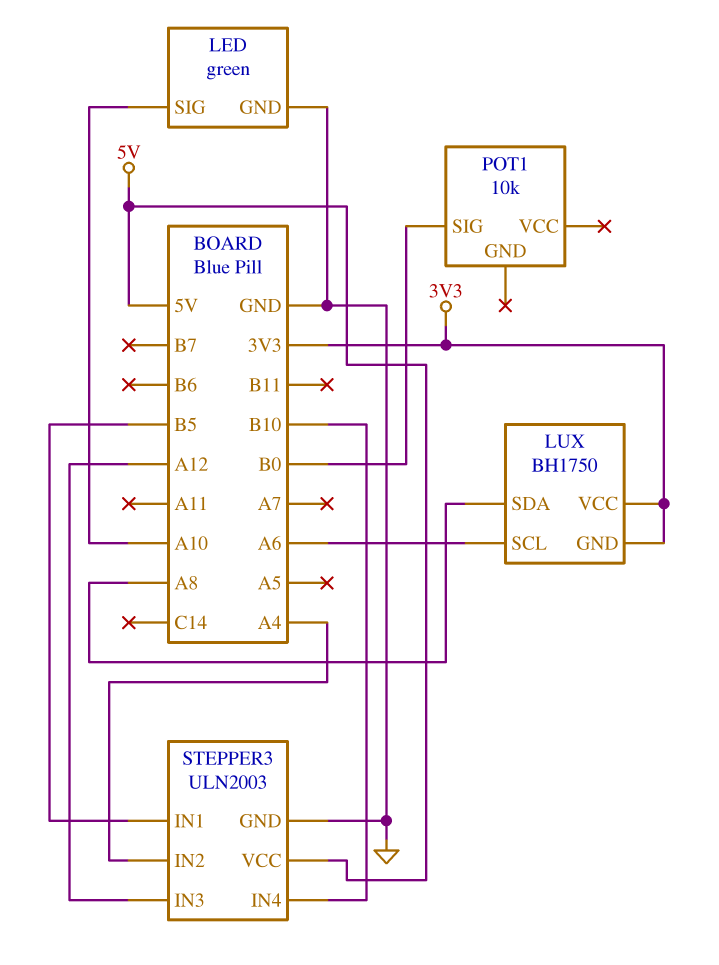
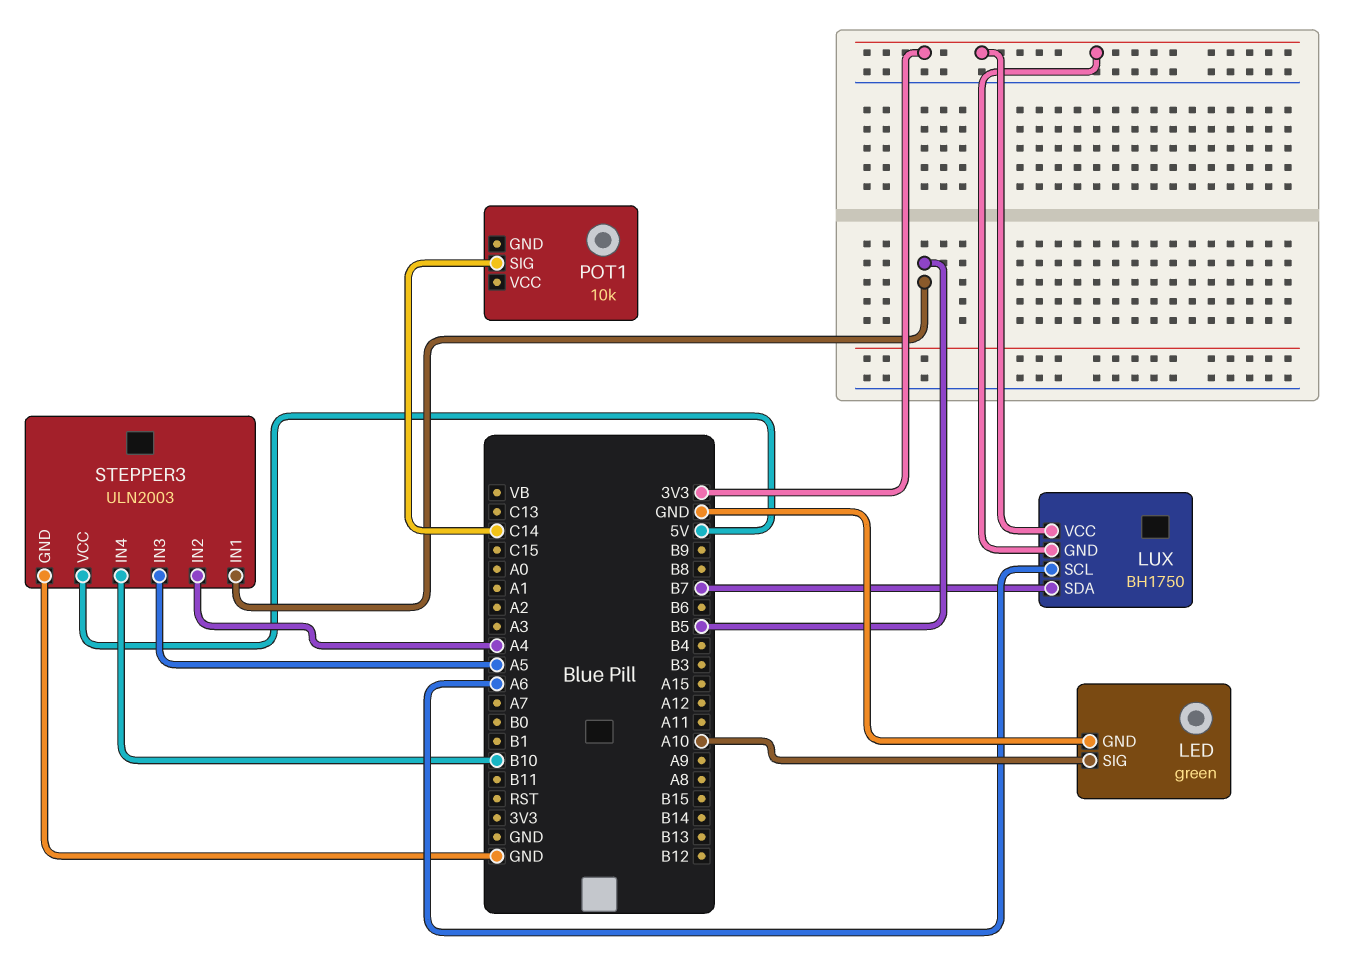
LUX pin SDA: A8 -> B7
POT1 pin SIG: B0 -> C14
STEPPER3 pin IN3: A12 -> A5

